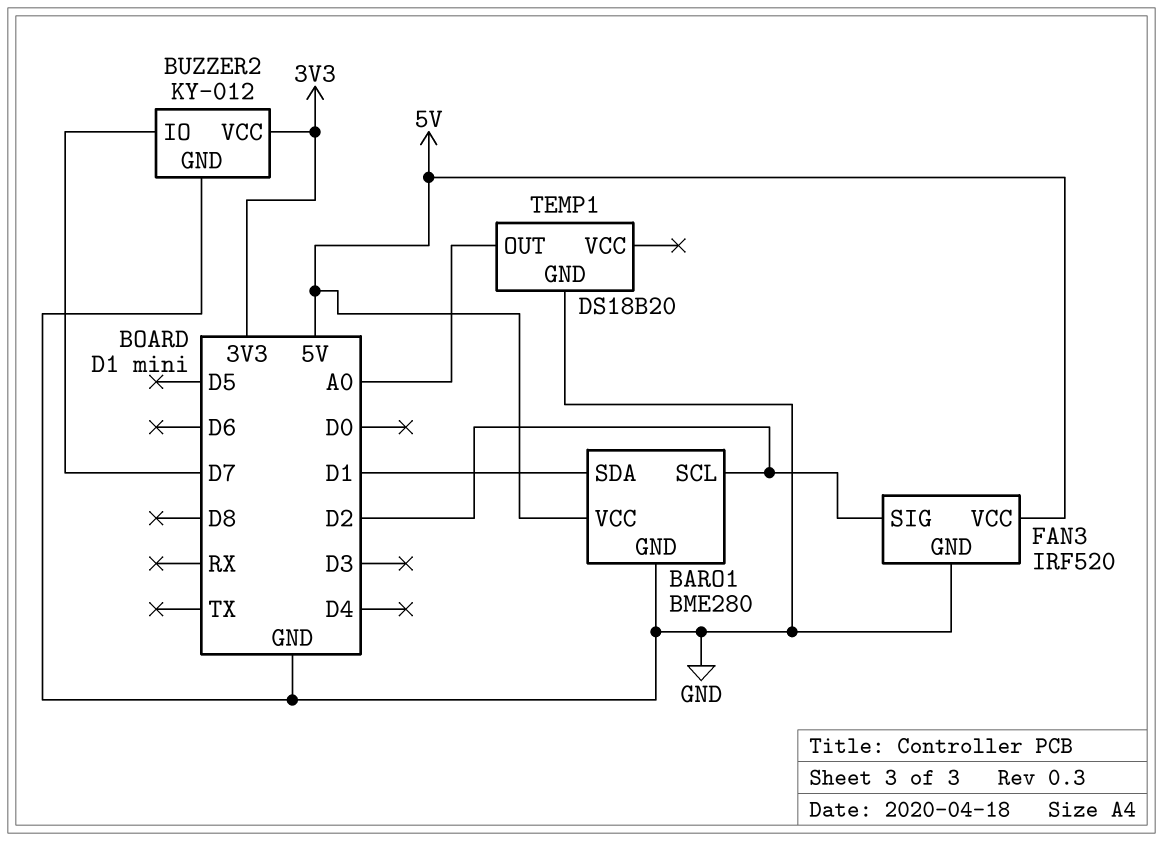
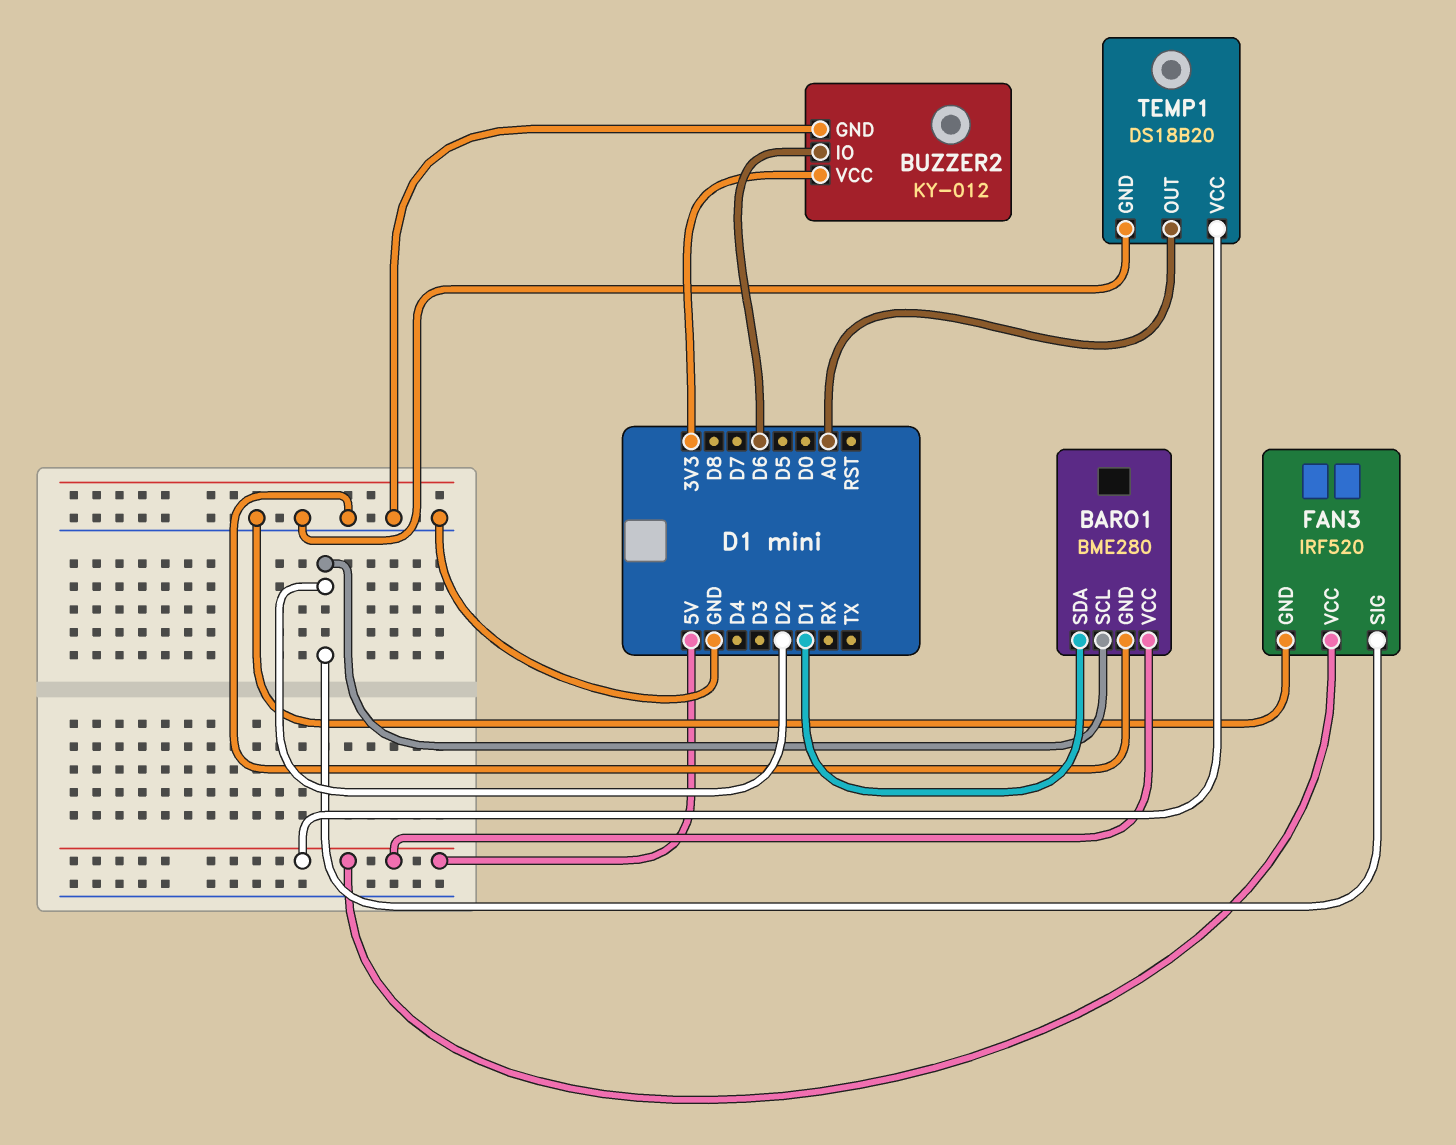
BUZZER2 pin IO: D7 -> D6
TEMP1 pin VCC: none -> 5V

